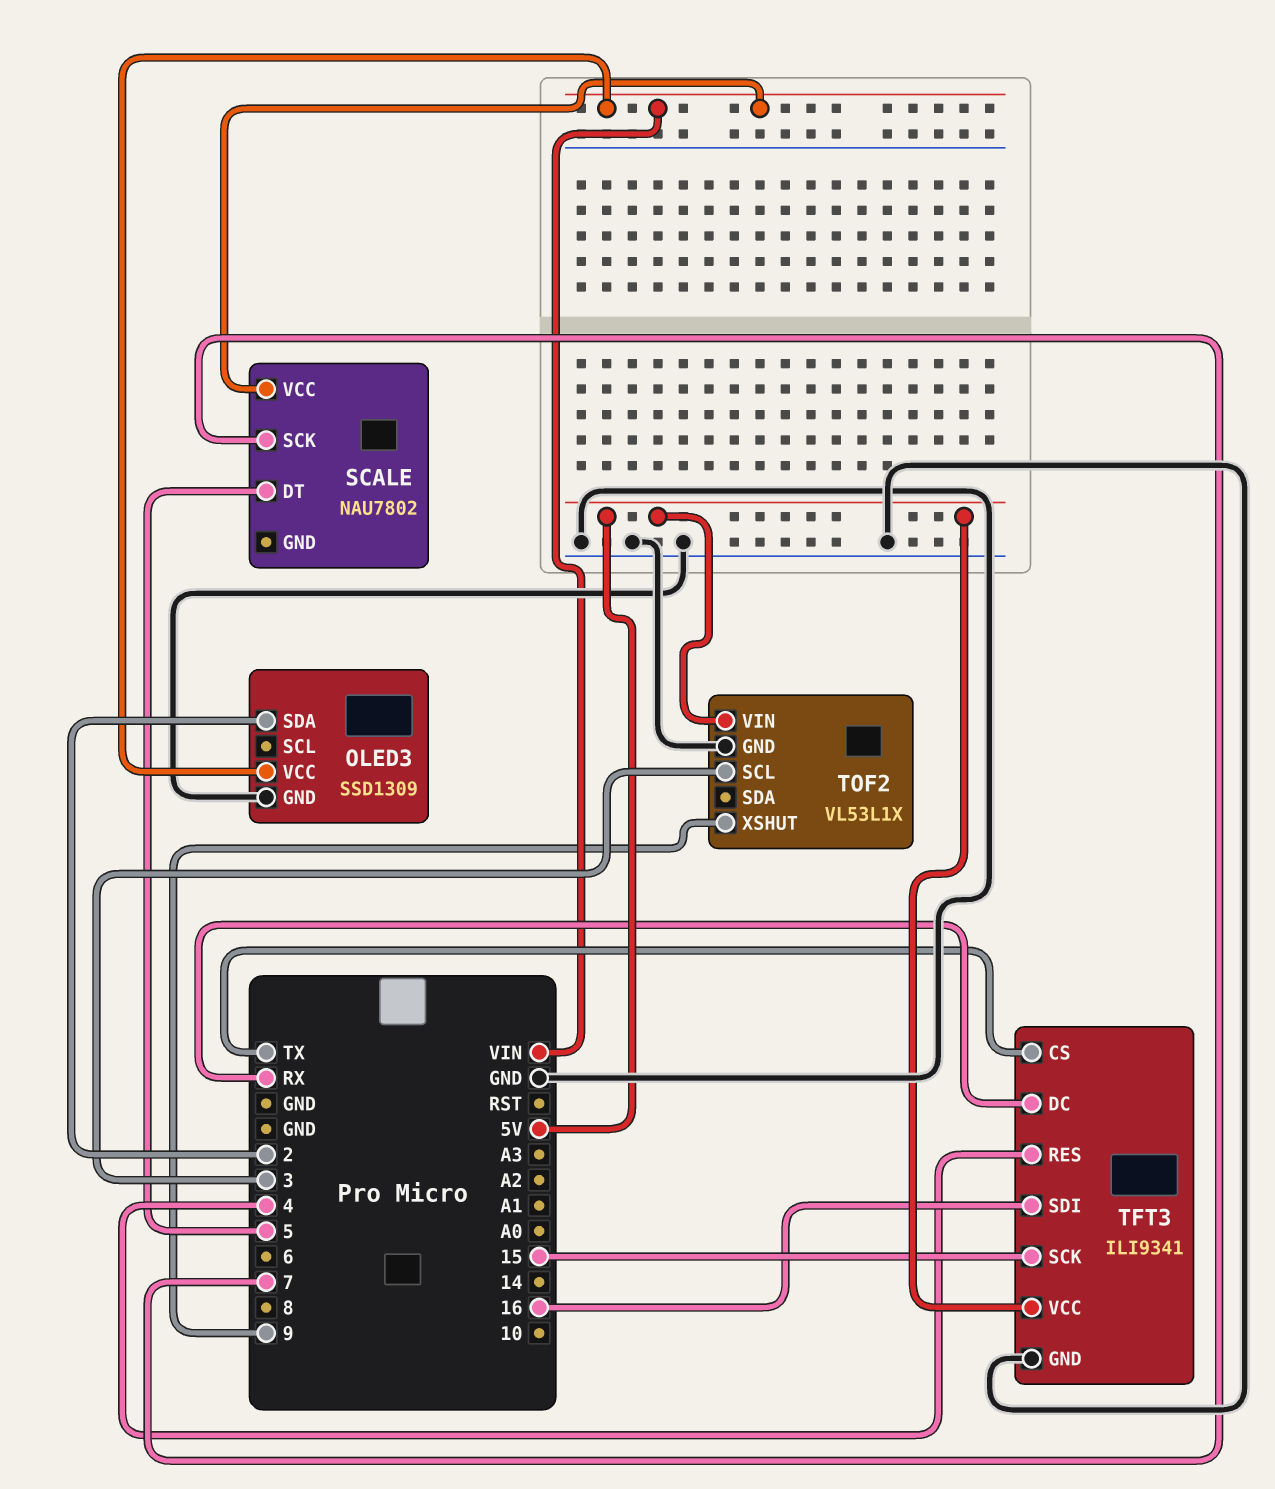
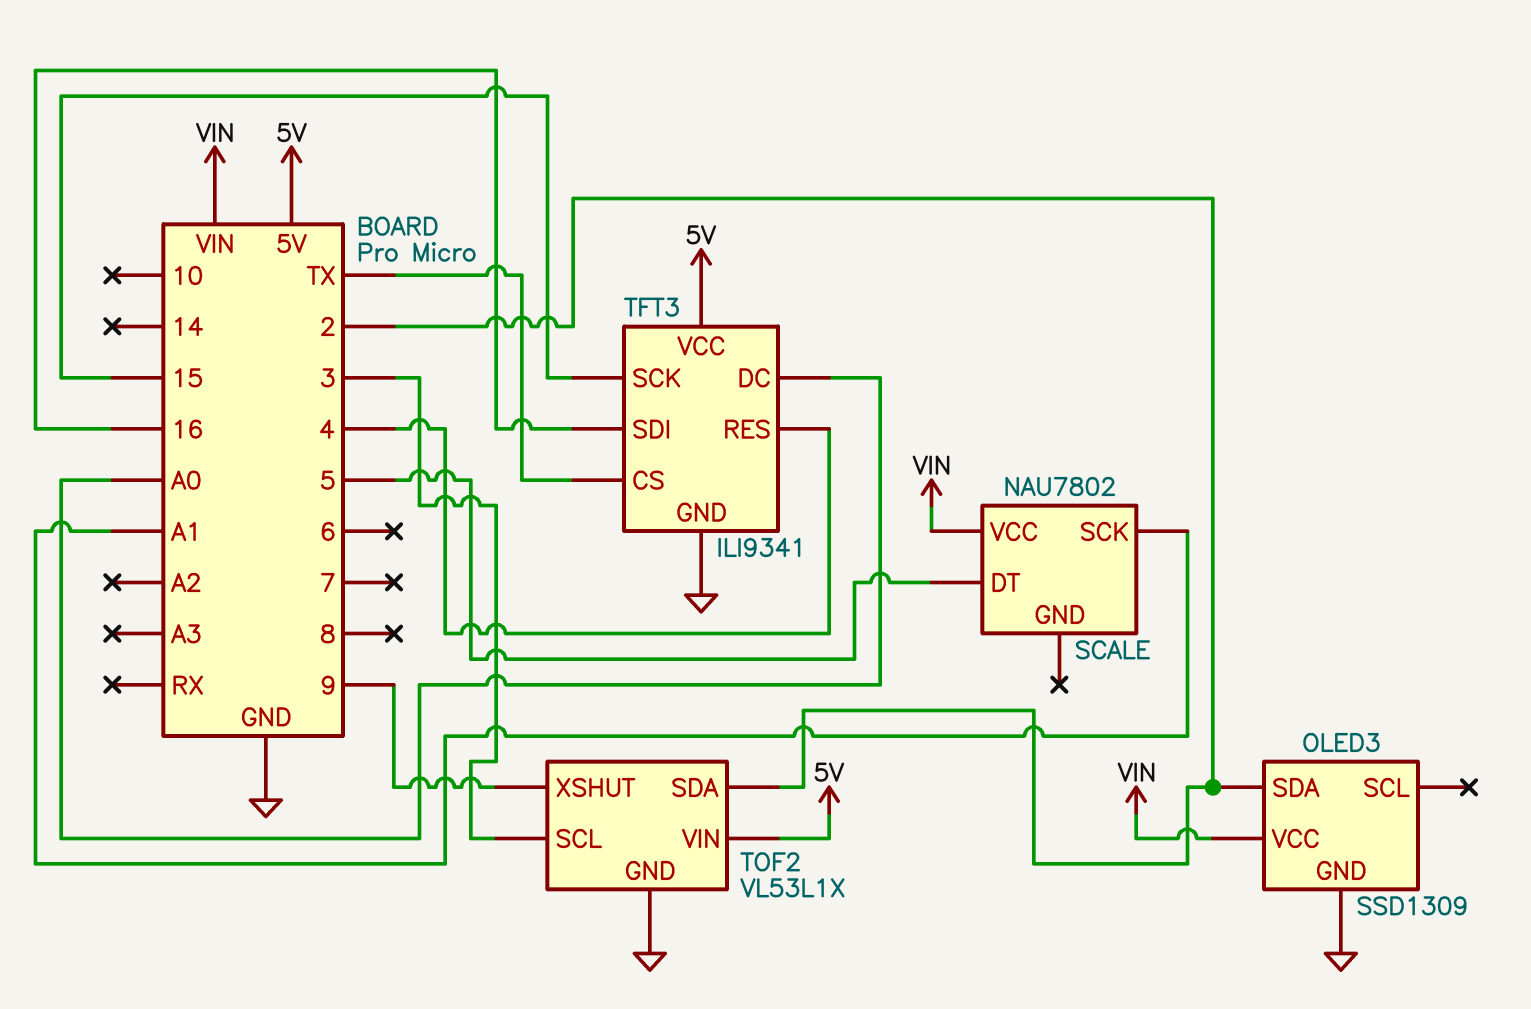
SCALE pin SCK: 7 -> A1
TFT3 pin DC: RX -> A0
TOF2 pin SDA: none -> 2

